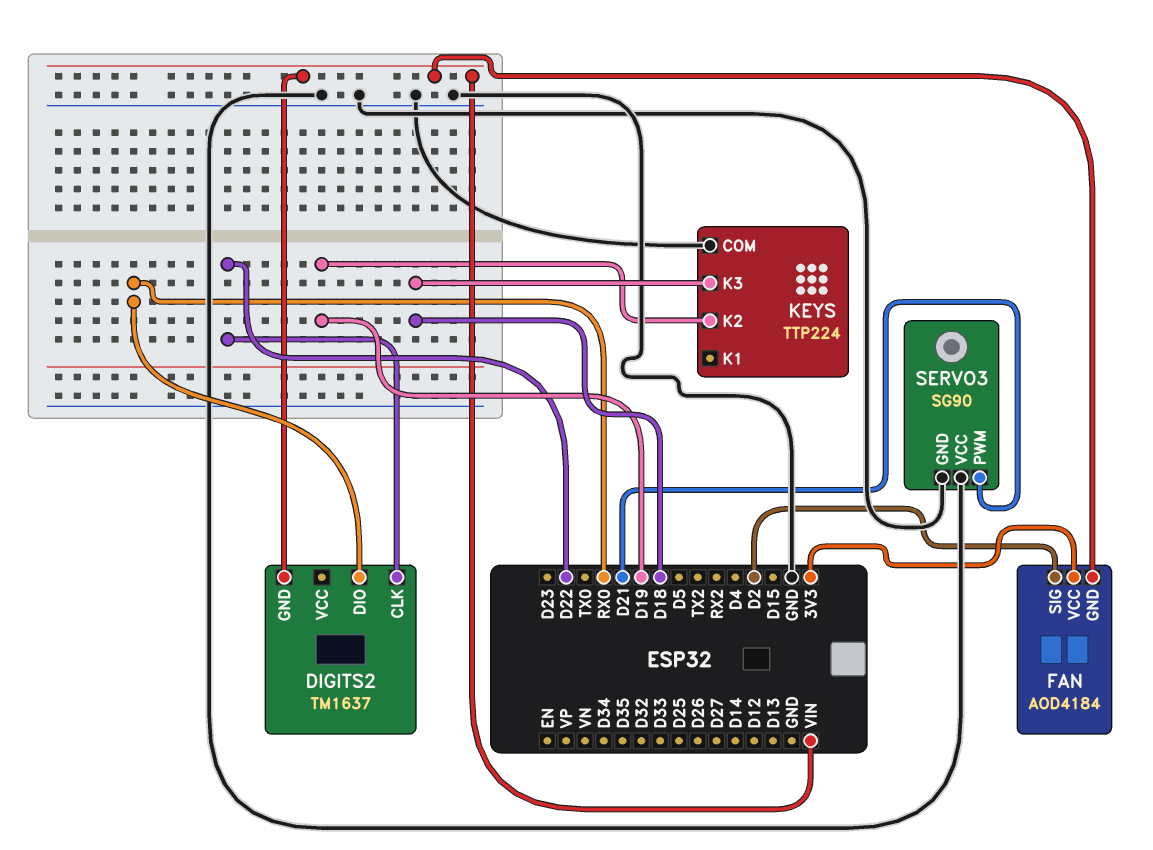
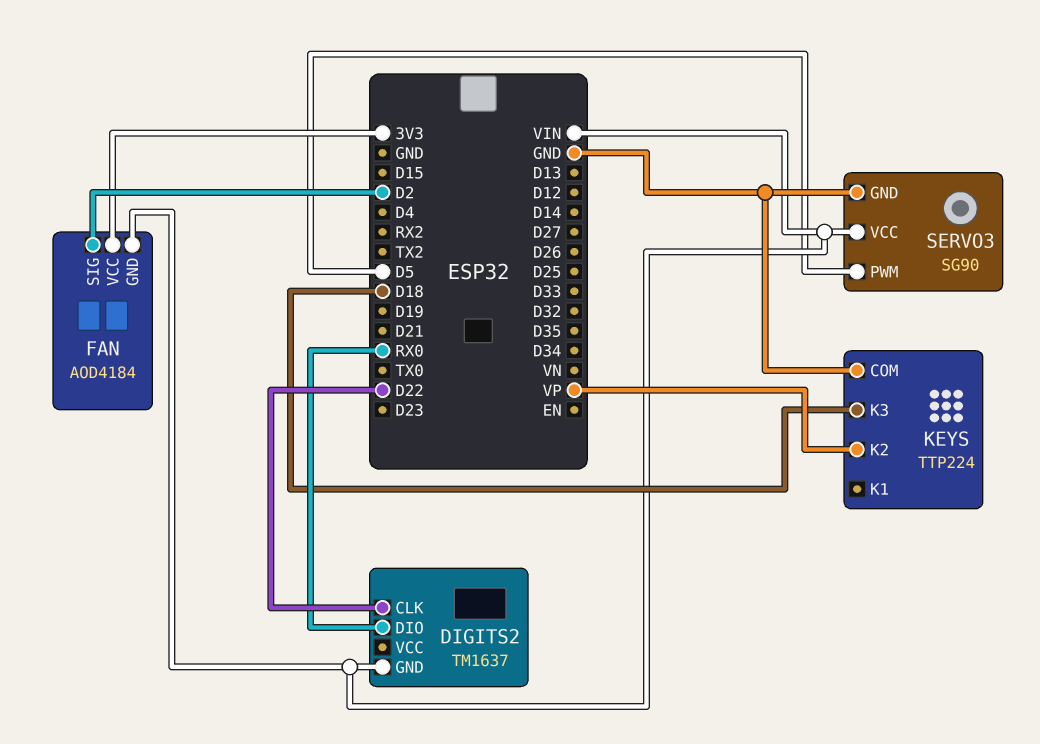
KEYS pin K2: D19 -> VP
SERVO3 pin PWM: D21 -> D5
SERVO3 pin VCC: GND -> VIN

